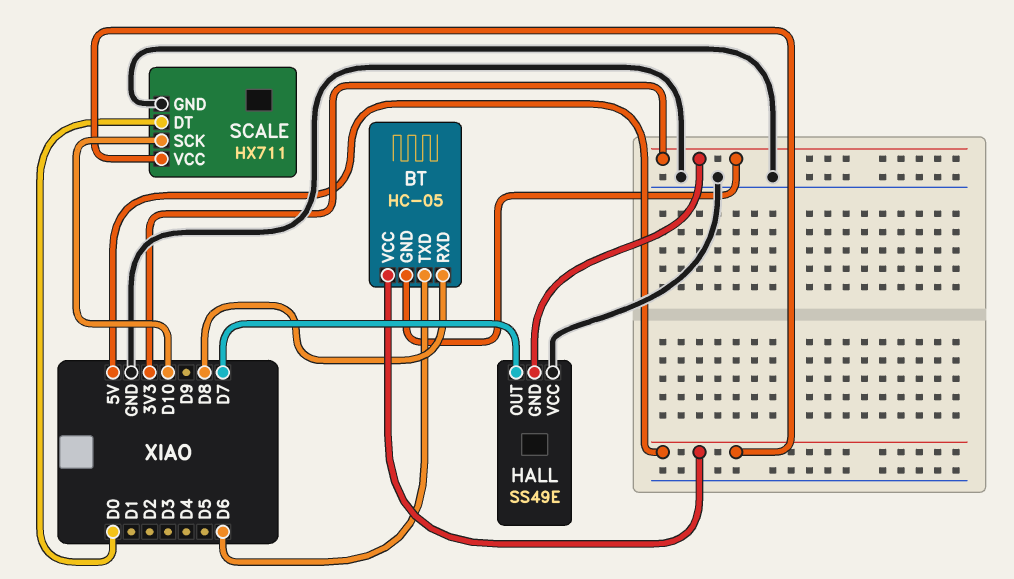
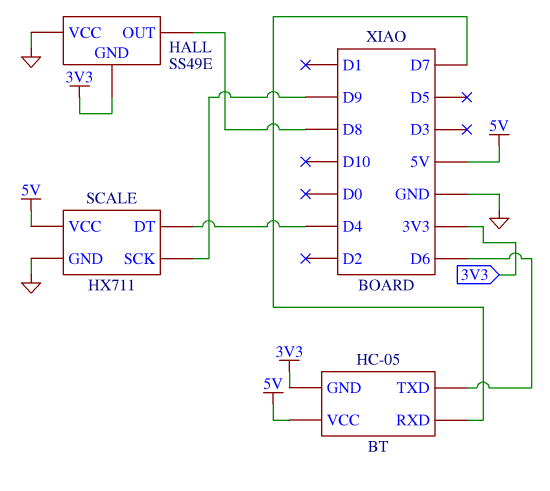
BT pin RXD: D8 -> D7
HALL pin OUT: D7 -> D8
SCALE pin DT: D0 -> D4
SCALE pin SCK: D10 -> D9

